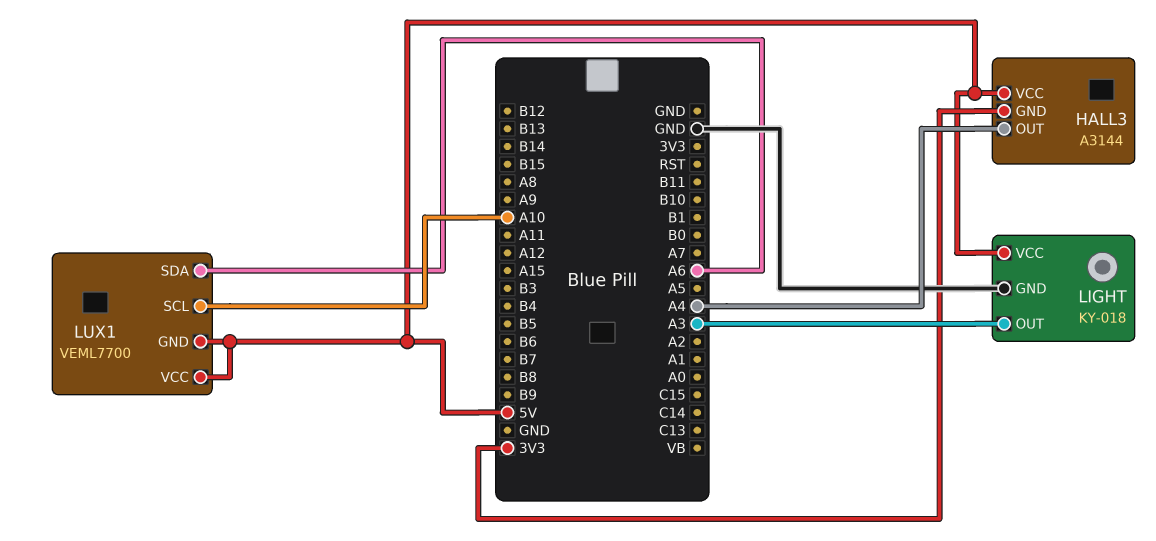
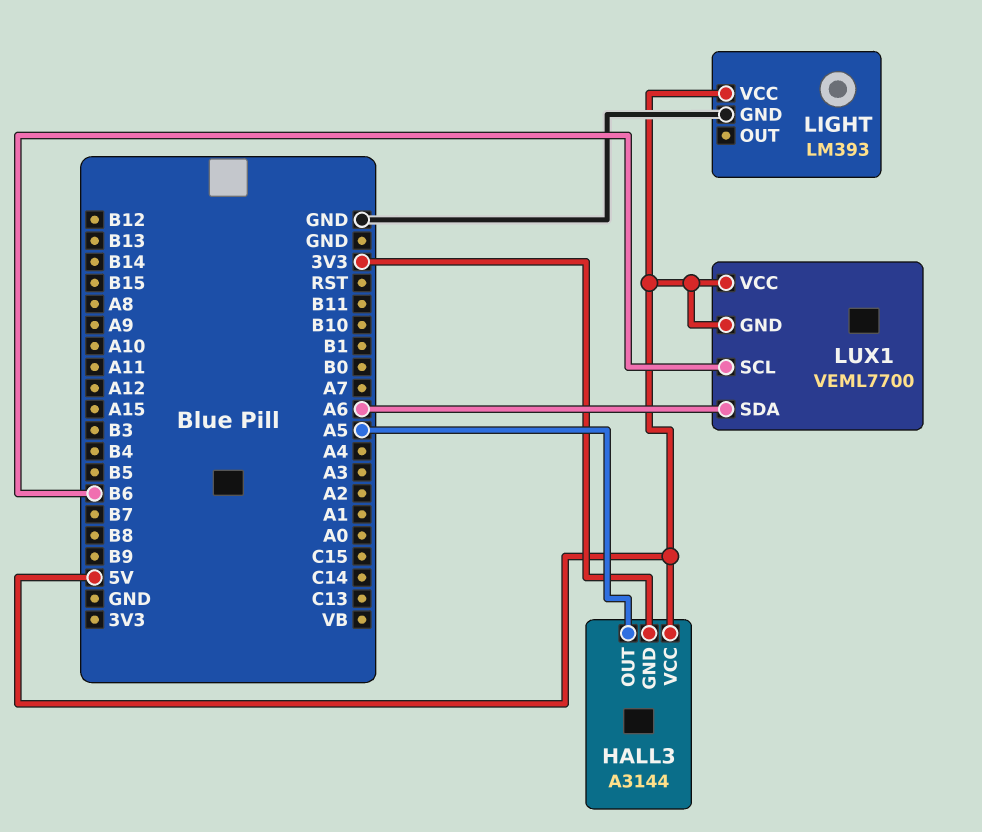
HALL3 pin OUT: A4 -> A5
LIGHT: KY-018 -> LM393
LIGHT pin OUT: A3 -> none
LUX1 pin SCL: A10 -> B6

